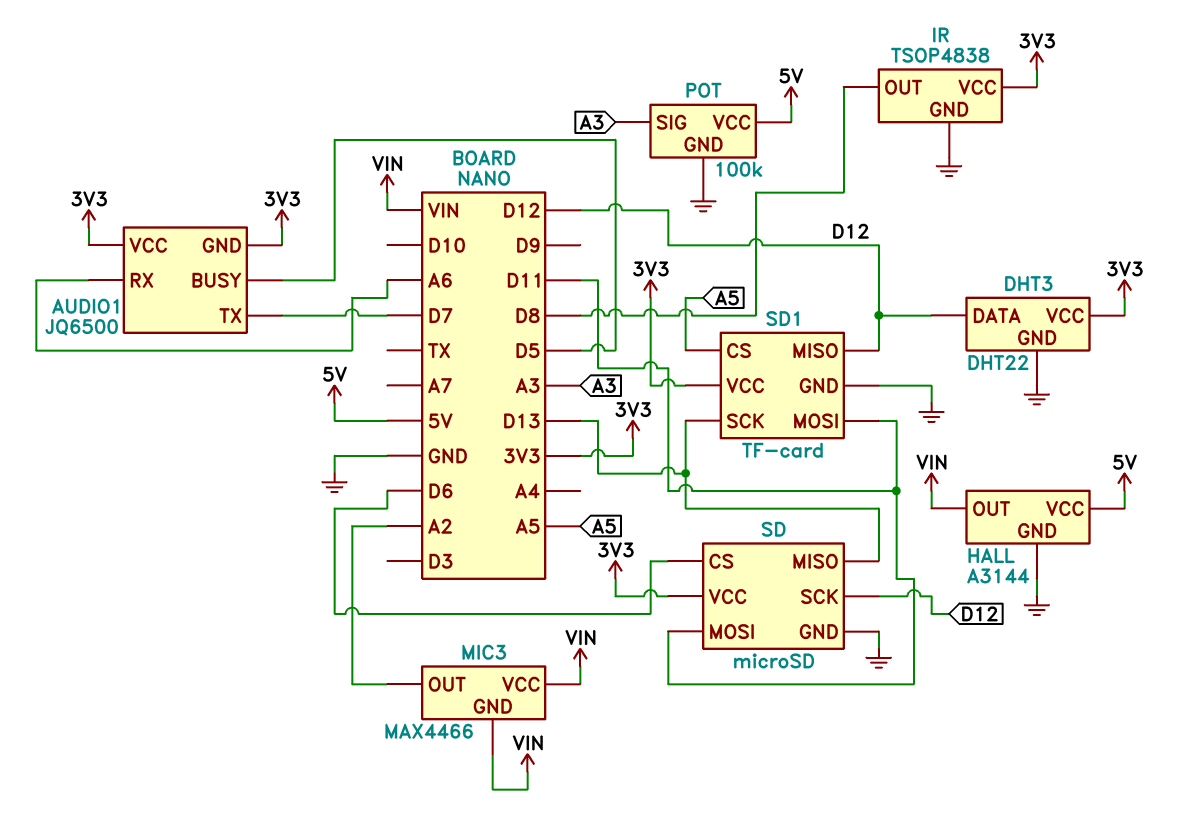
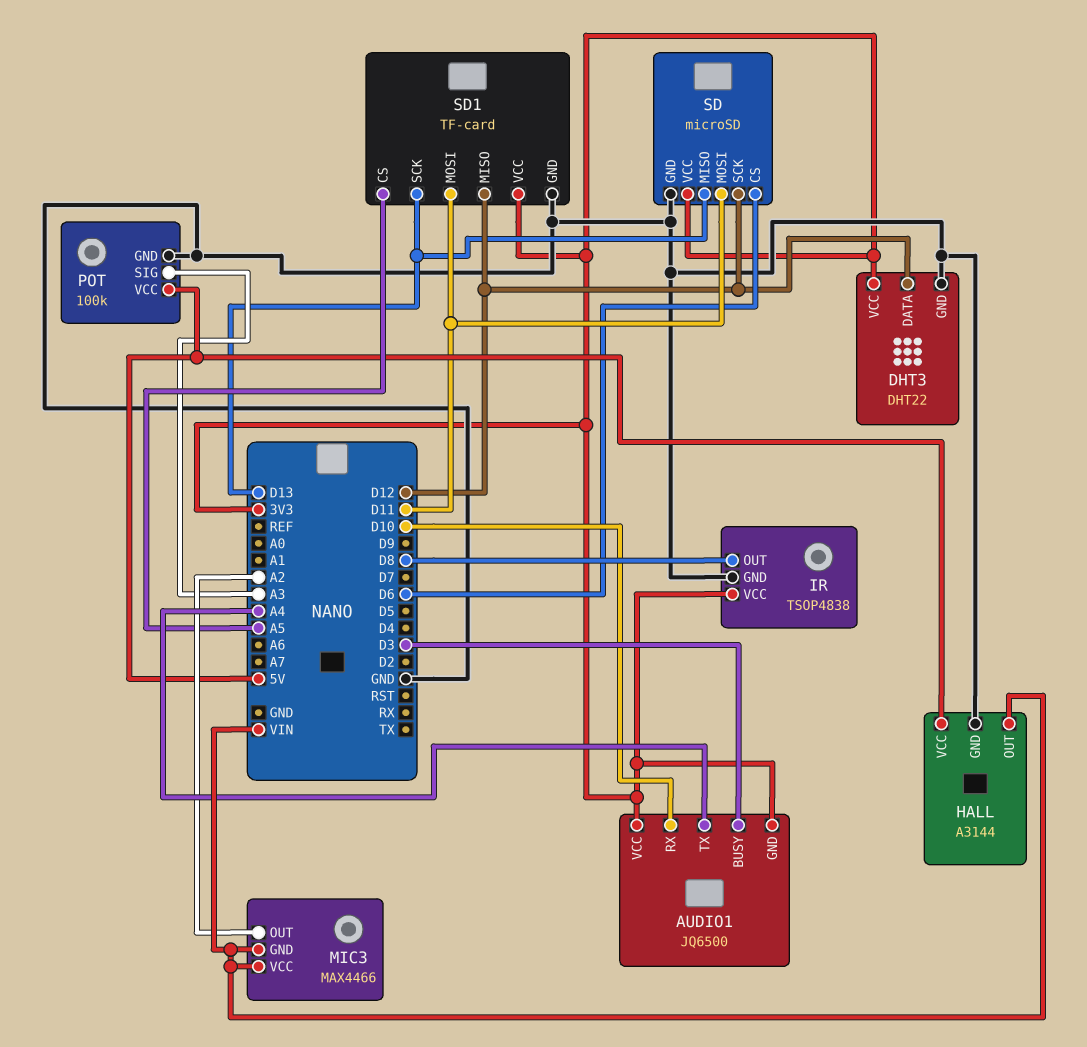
AUDIO1 pin BUSY: D5 -> D3
AUDIO1 pin RX: A6 -> D10
AUDIO1 pin TX: D7 -> A4

